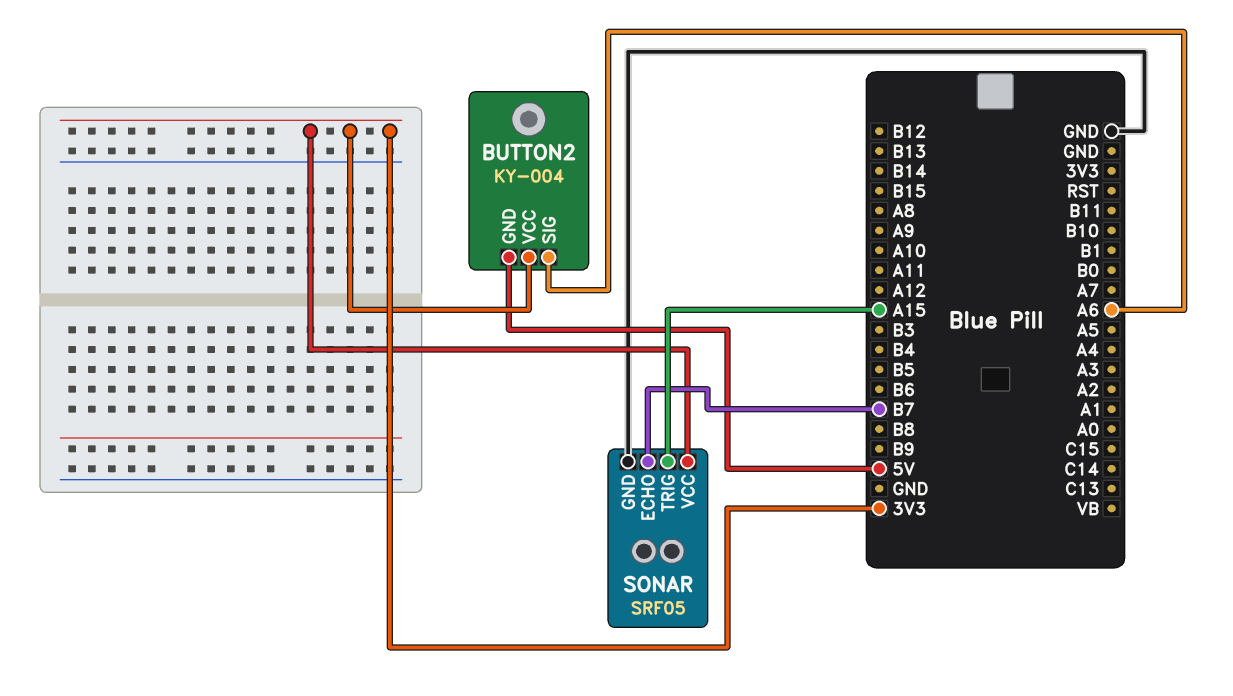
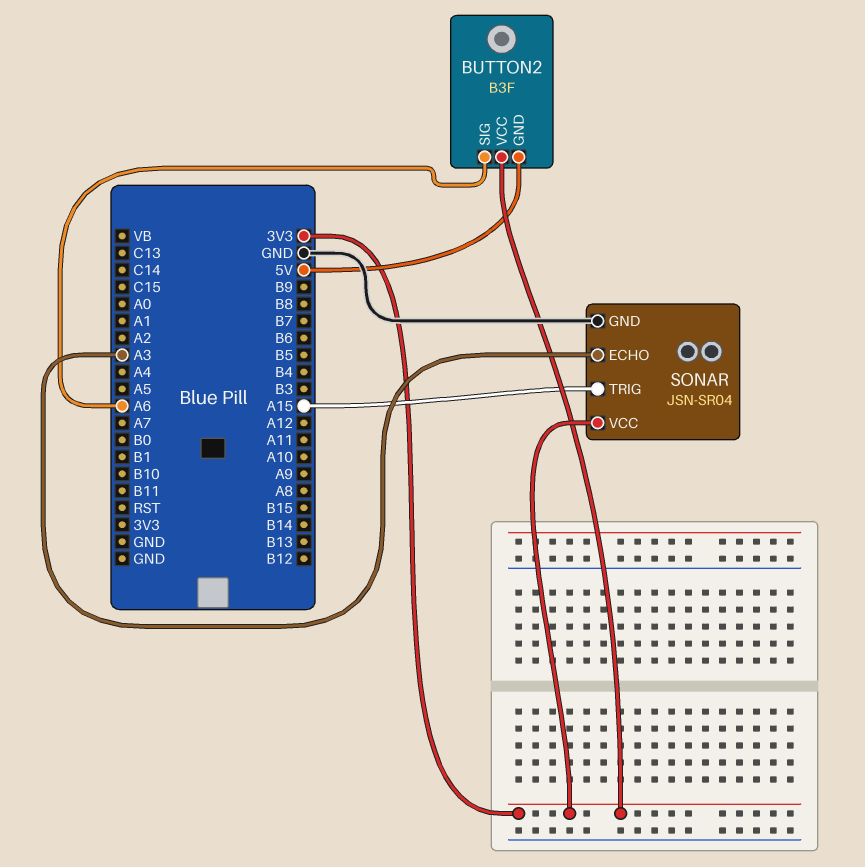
BUTTON2: KY-004 -> B3F
SONAR: SRF05 -> JSN-SR04
SONAR pin ECHO: B7 -> A3

